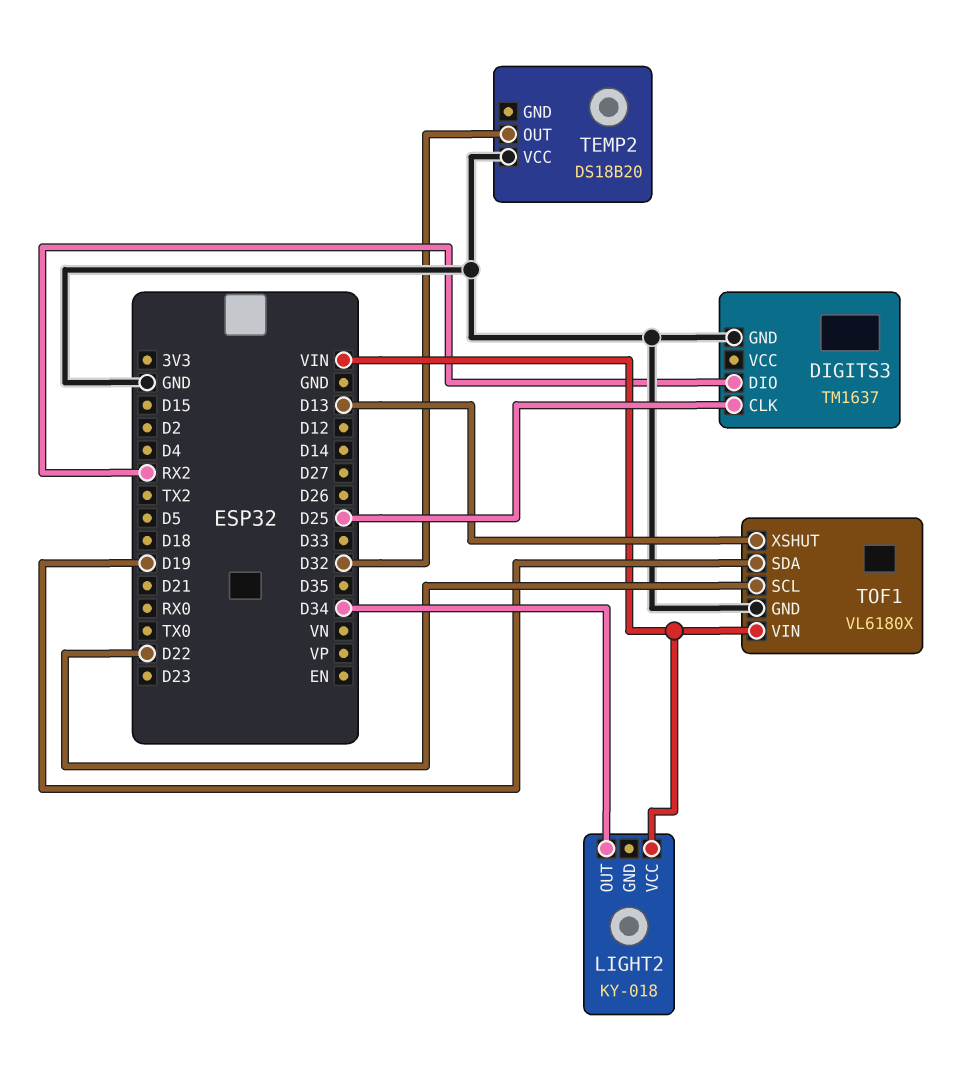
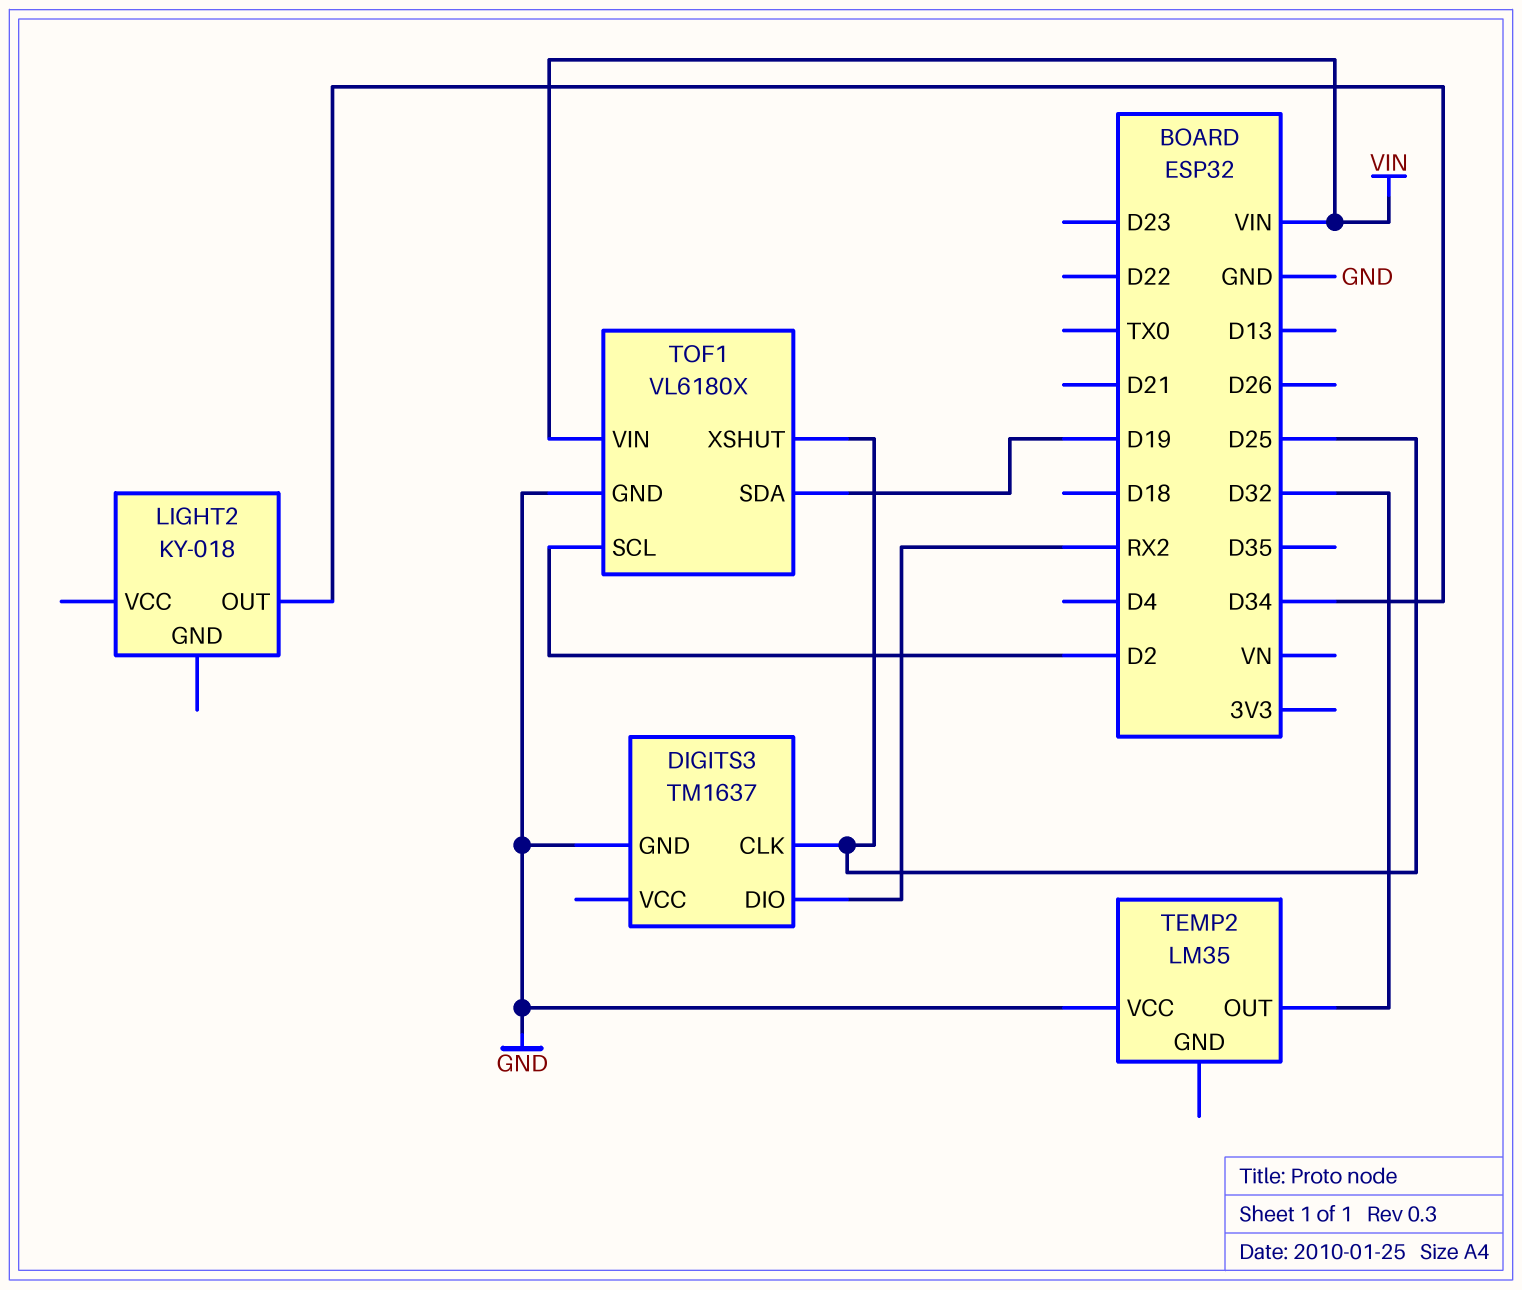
LIGHT2 pin VCC: VIN -> none
TEMP2: DS18B20 -> LM35
TOF1 pin SCL: D22 -> D2
TOF1 pin XSHUT: D13 -> D25

